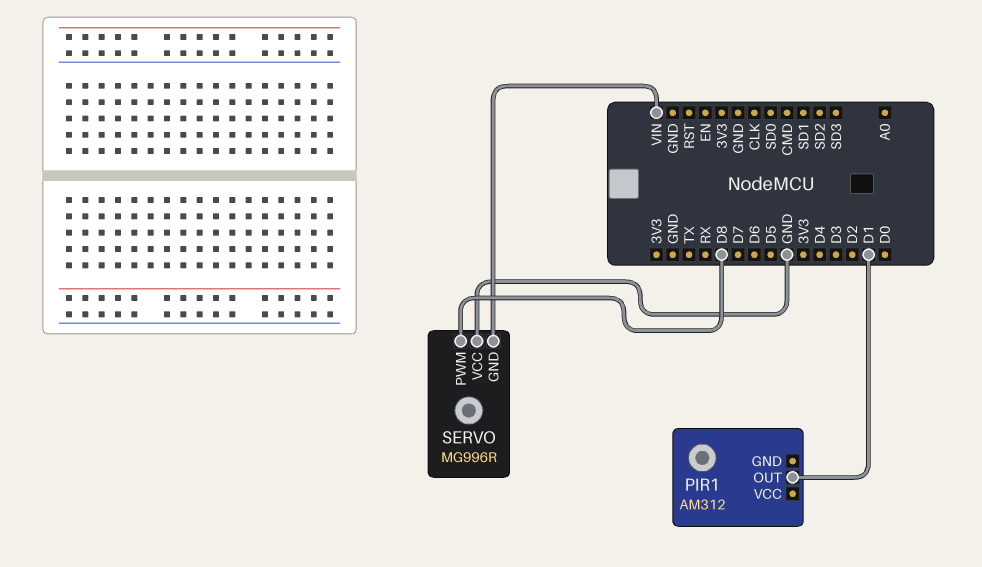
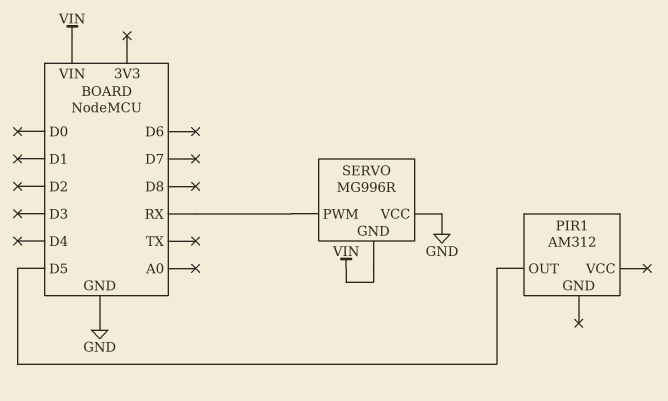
PIR1 pin OUT: D1 -> D5
SERVO pin PWM: D8 -> RX

